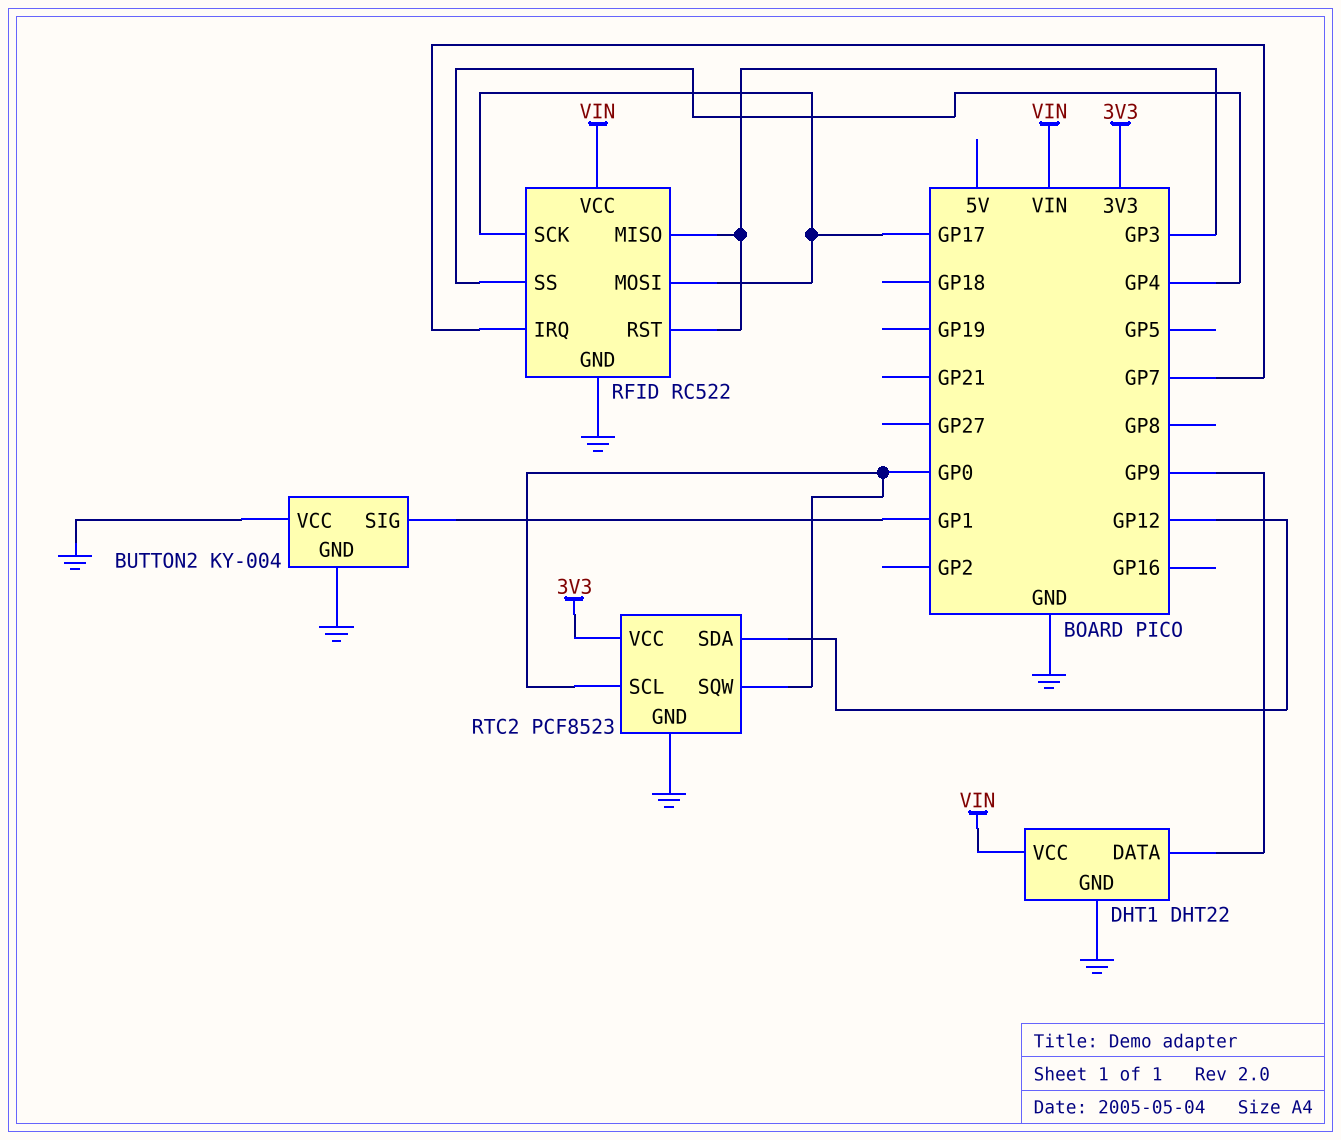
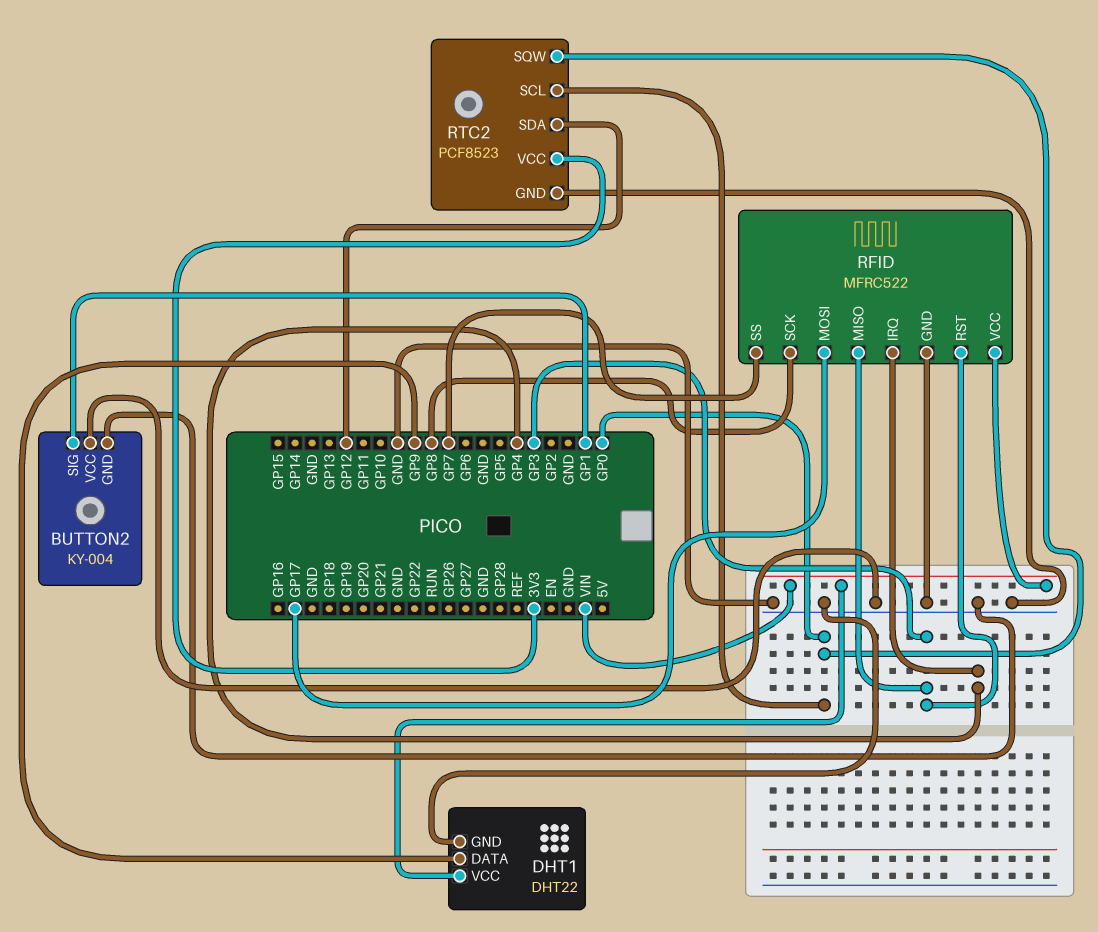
RFID: RC522 -> MFRC522
RFID pin IRQ: GP7 -> GP4
RFID pin SCK: GP17 -> GP8
RFID pin SS: GP4 -> GP7

